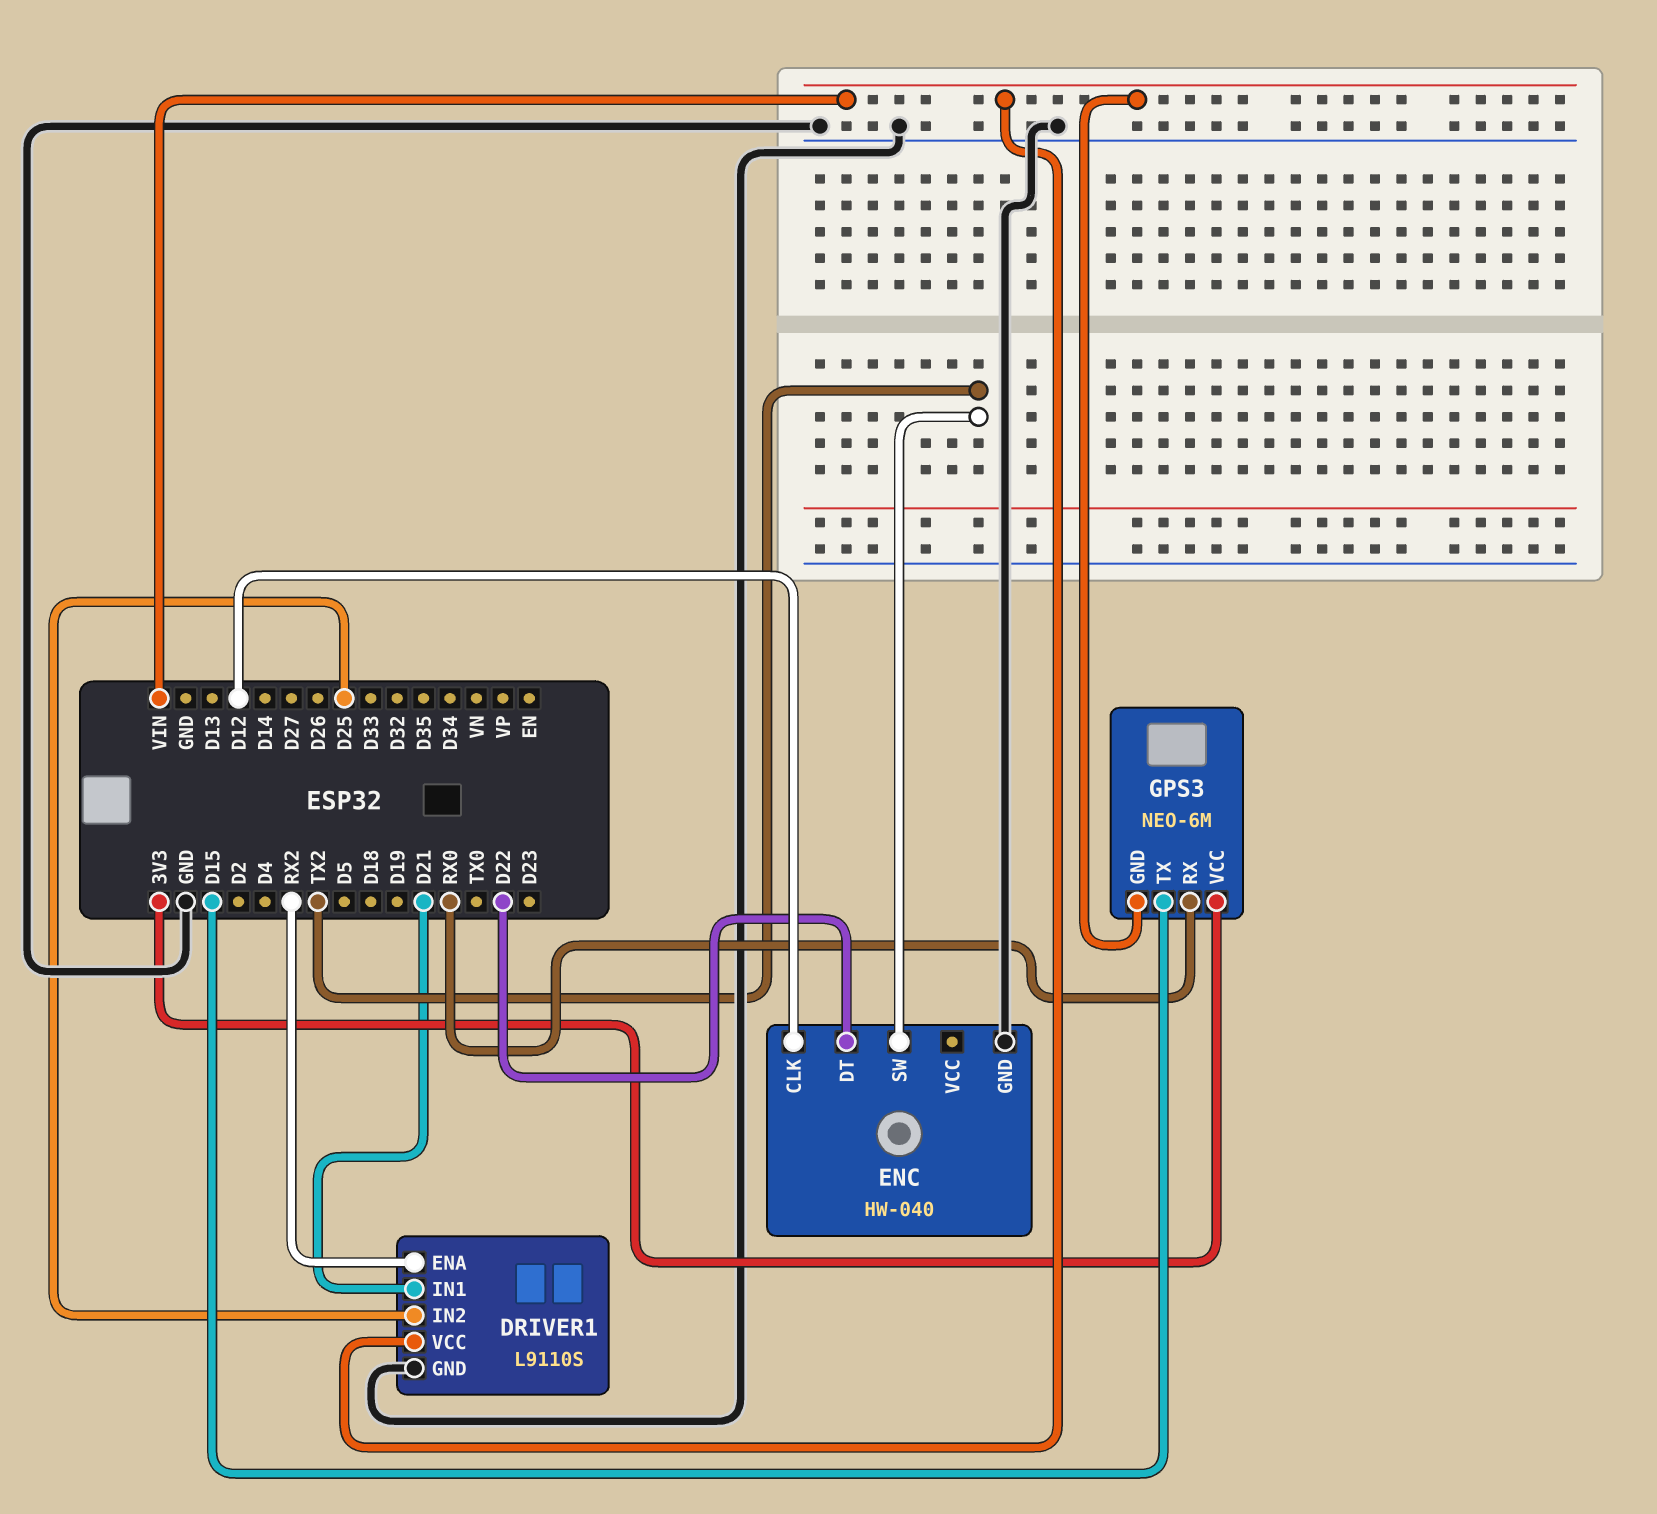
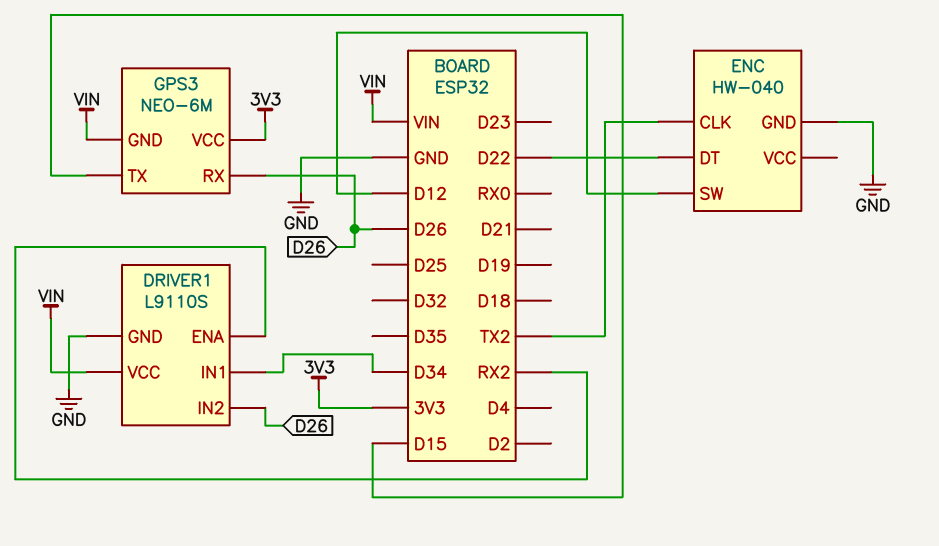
DRIVER1 pin IN1: D21 -> D34
DRIVER1 pin IN2: D25 -> D26
ENC pin CLK: D12 -> TX2
ENC pin SW: TX2 -> D12
GPS3 pin RX: RX0 -> D26

